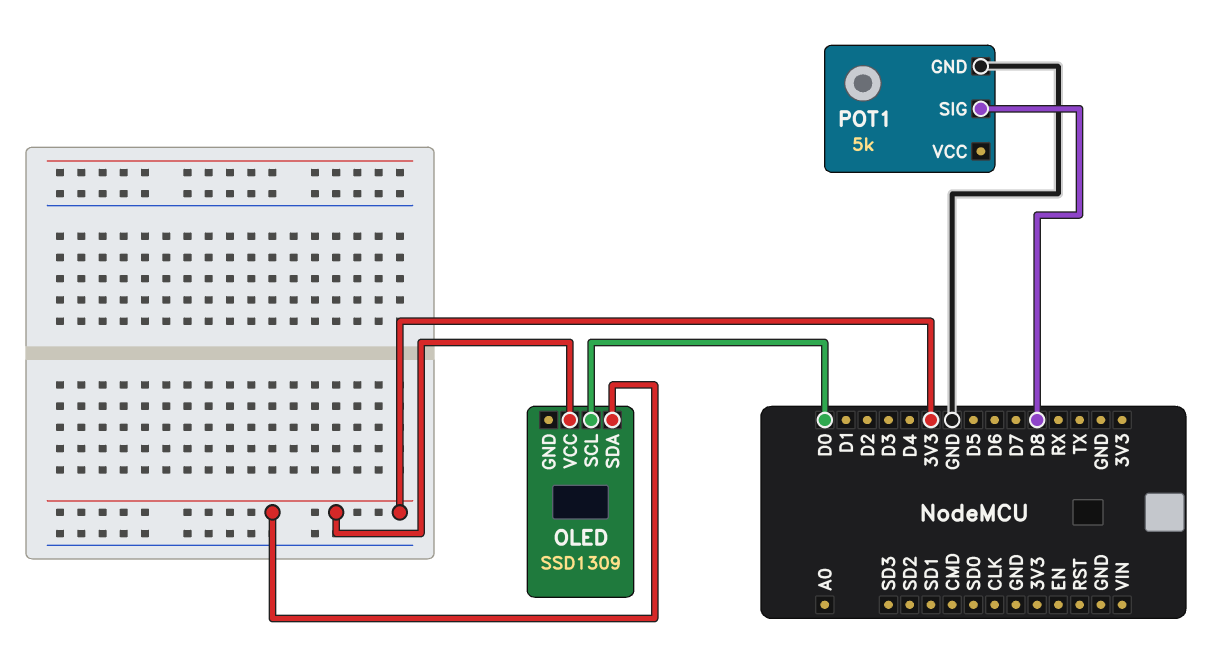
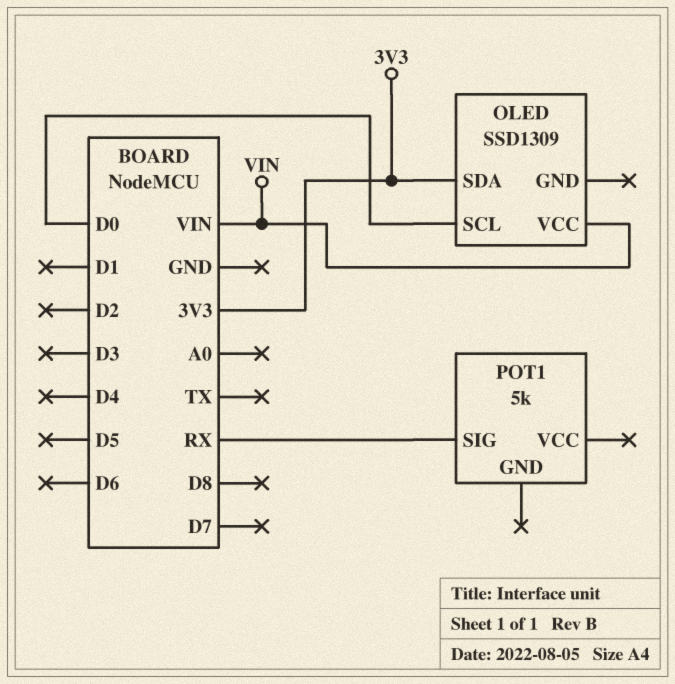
OLED pin VCC: 3V3 -> VIN
POT1 pin GND: GND -> none
POT1 pin SIG: D8 -> RX

